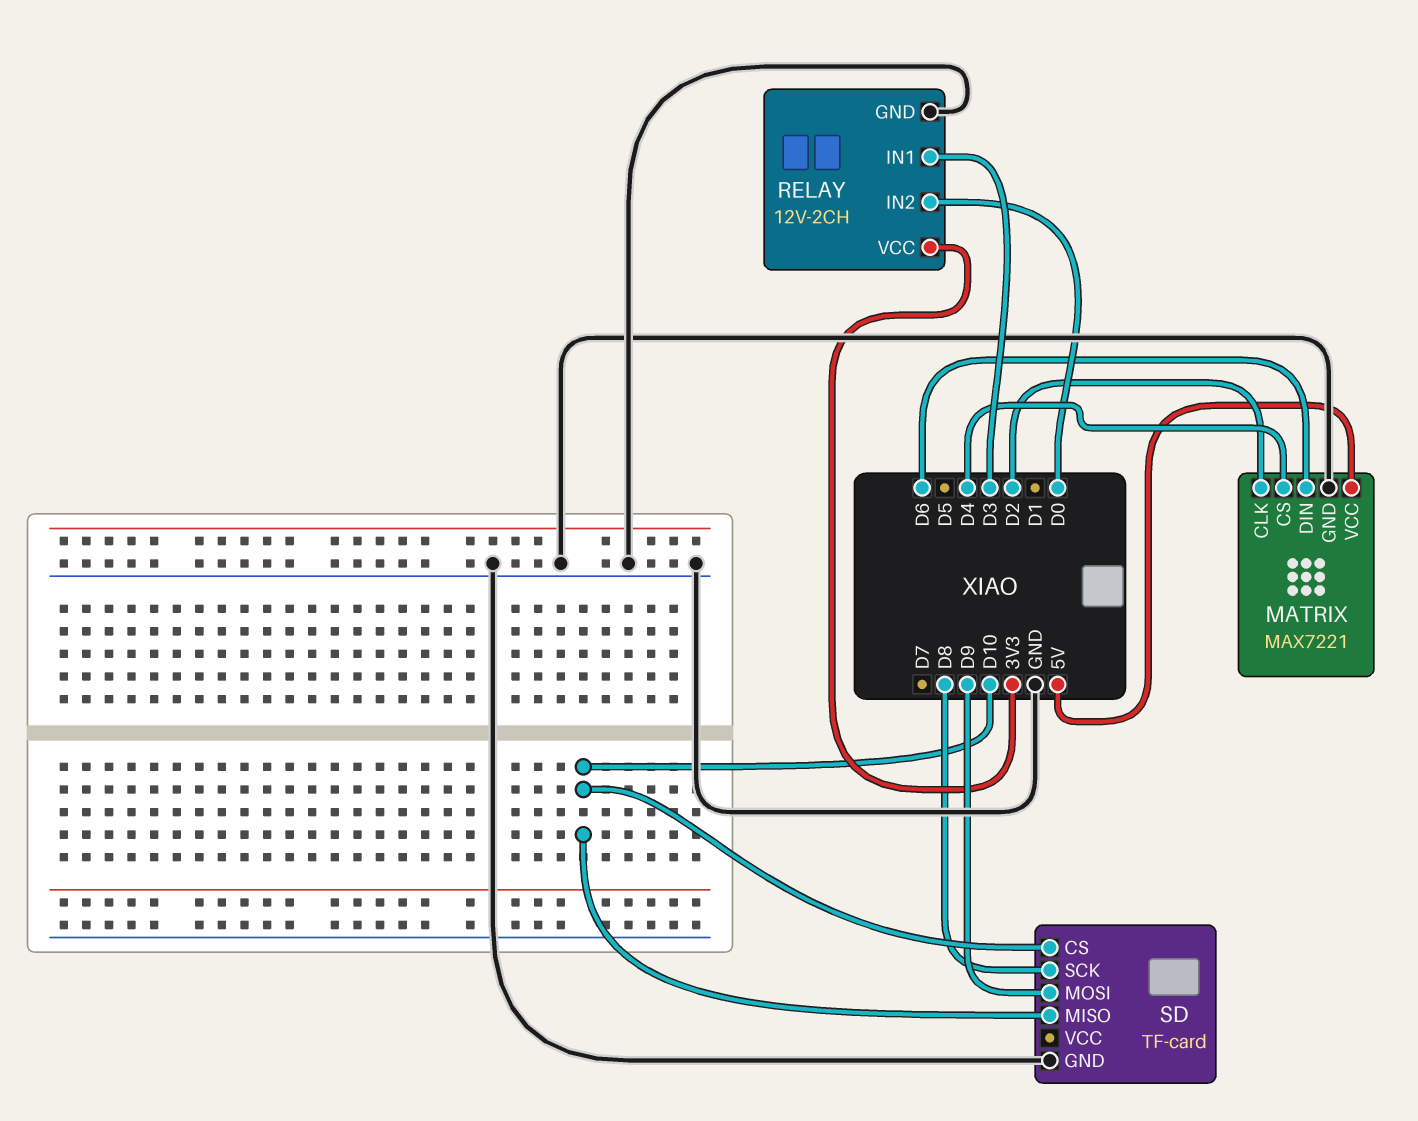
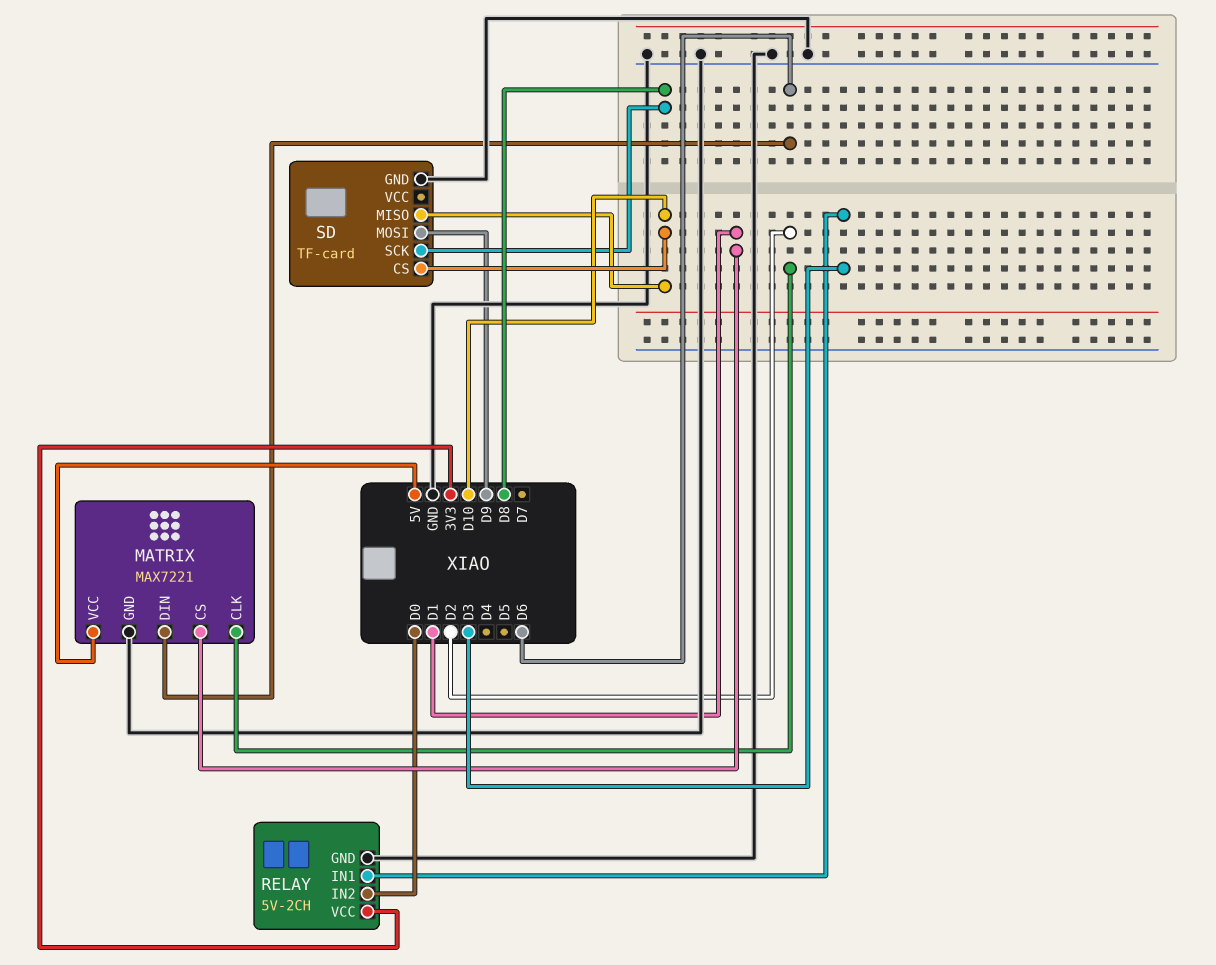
MATRIX pin CS: D4 -> D1
RELAY: 12V-2CH -> 5V-2CH

